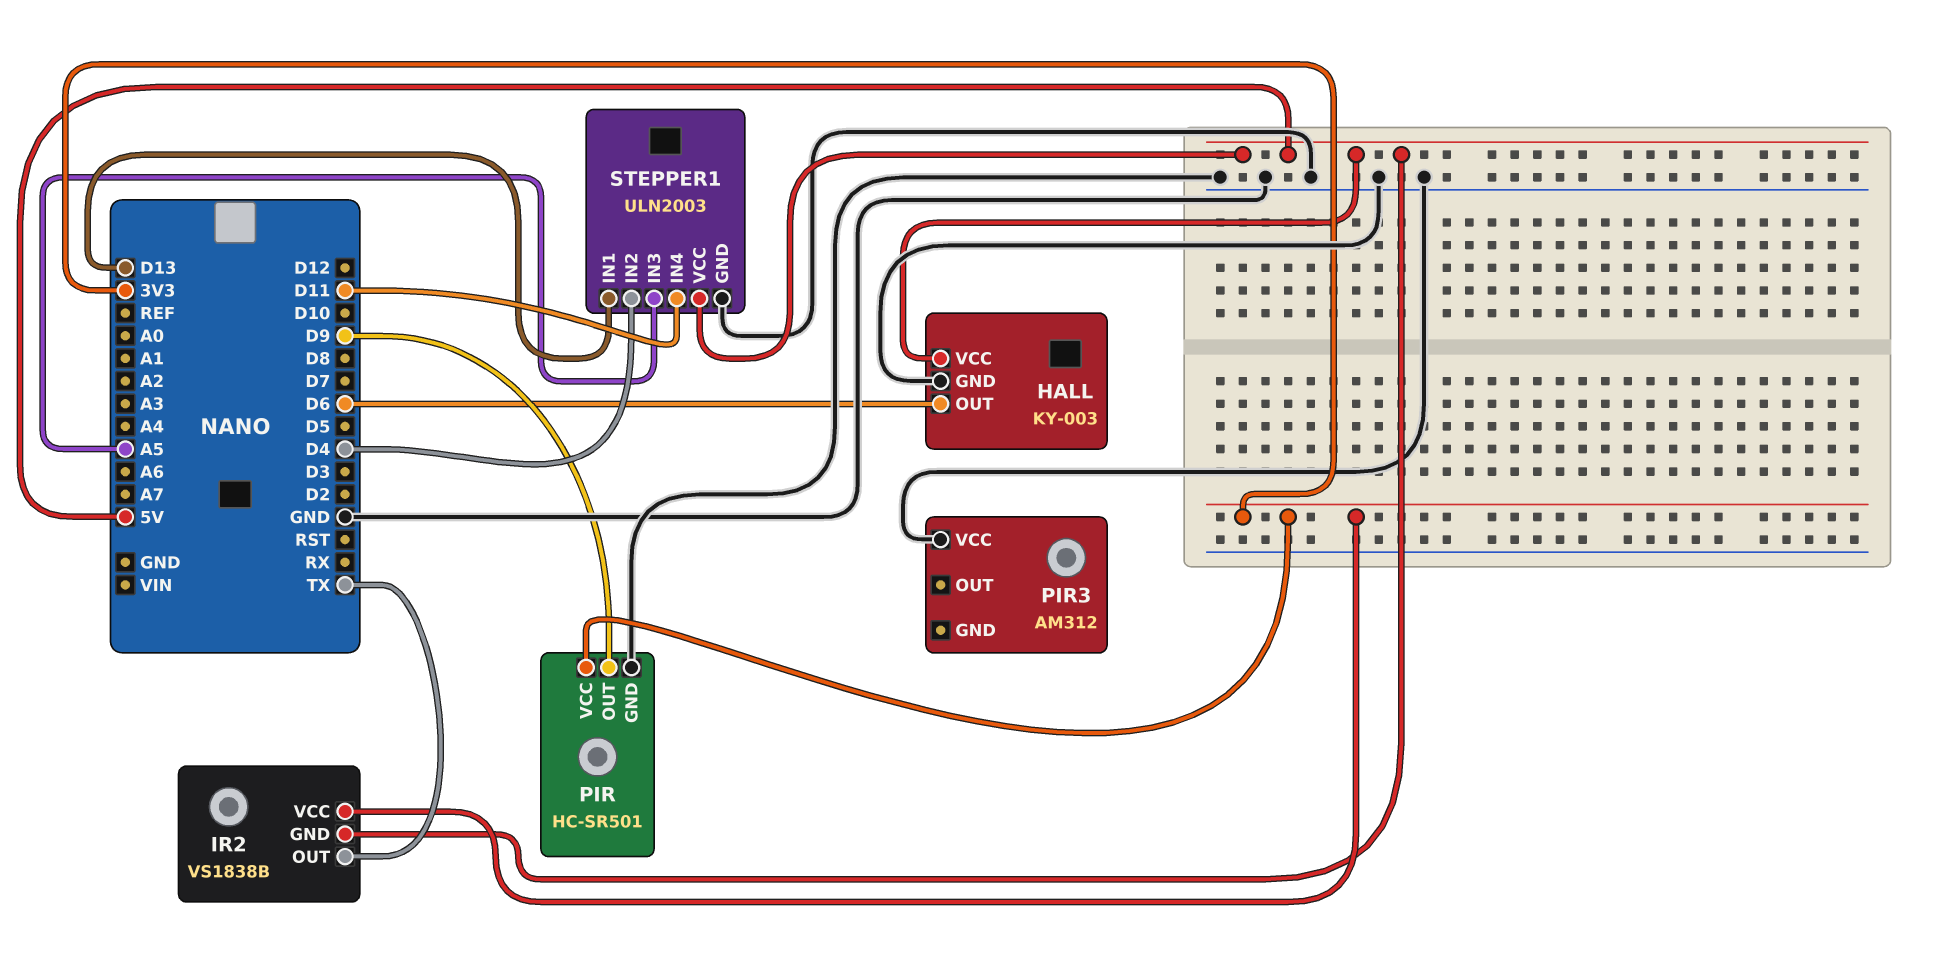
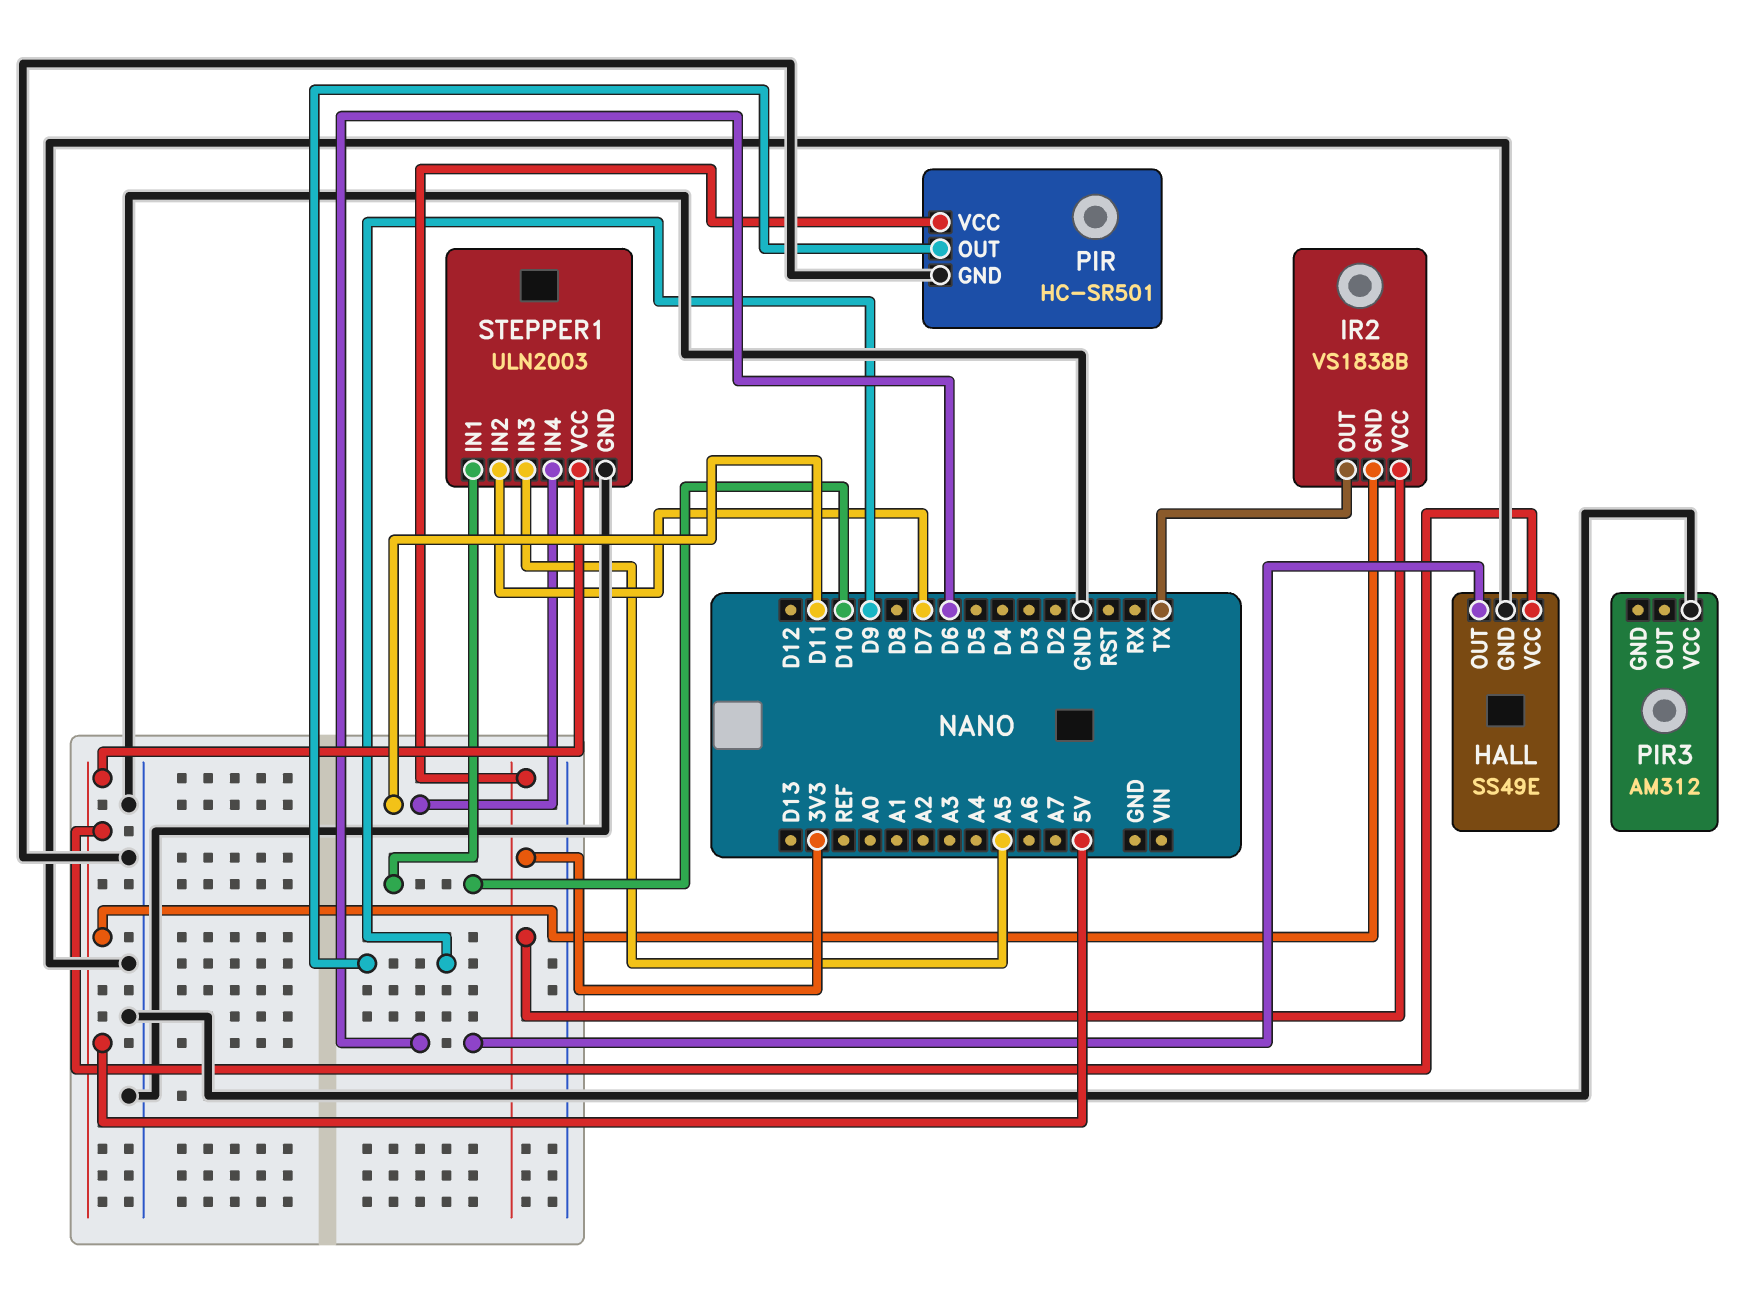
HALL: KY-003 -> SS49E
STEPPER1 pin IN1: D13 -> D10
STEPPER1 pin IN2: D4 -> D7

